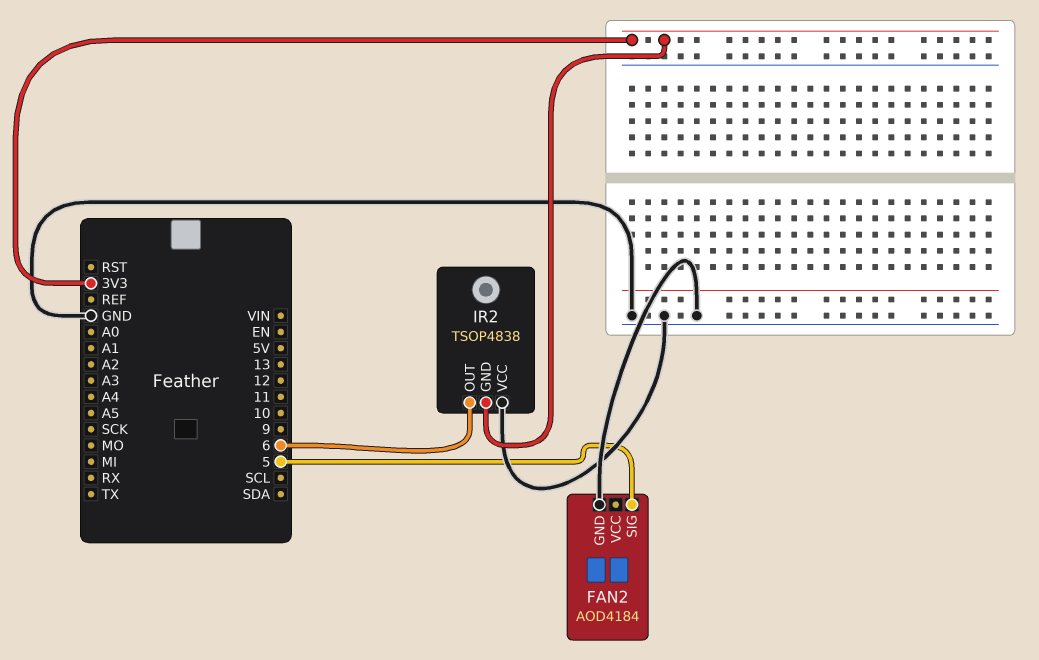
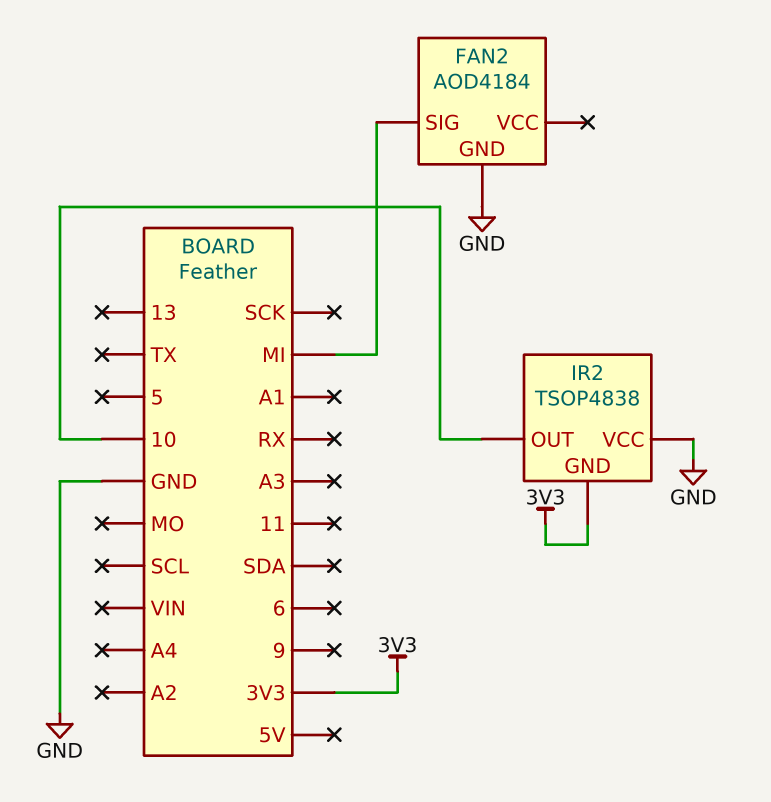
FAN2 pin SIG: 5 -> MI
IR2 pin OUT: 6 -> 10

